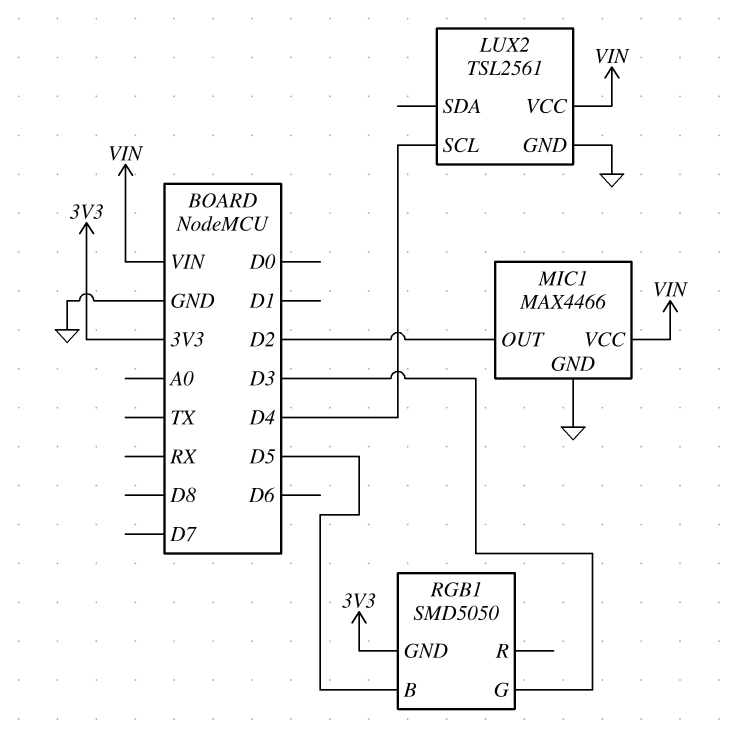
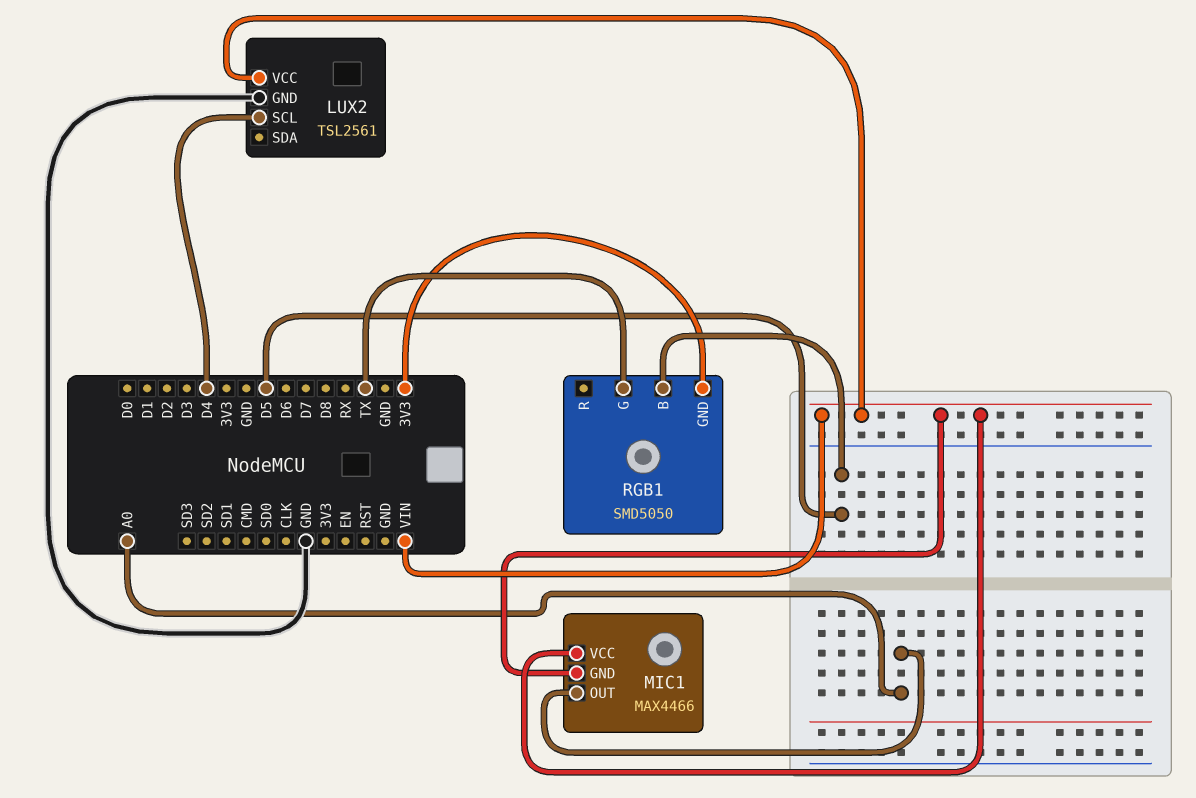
MIC1 pin GND: GND -> VIN
MIC1 pin OUT: D2 -> A0
RGB1 pin G: D3 -> TX

